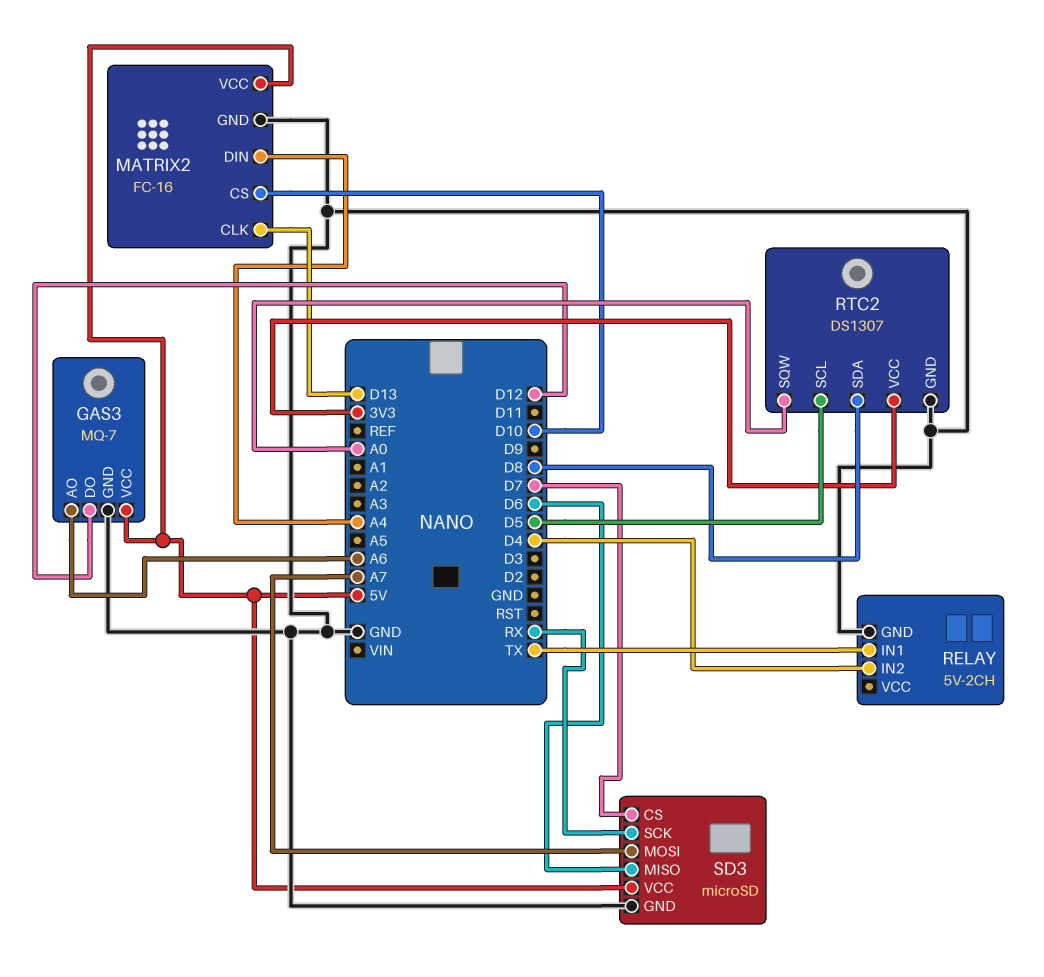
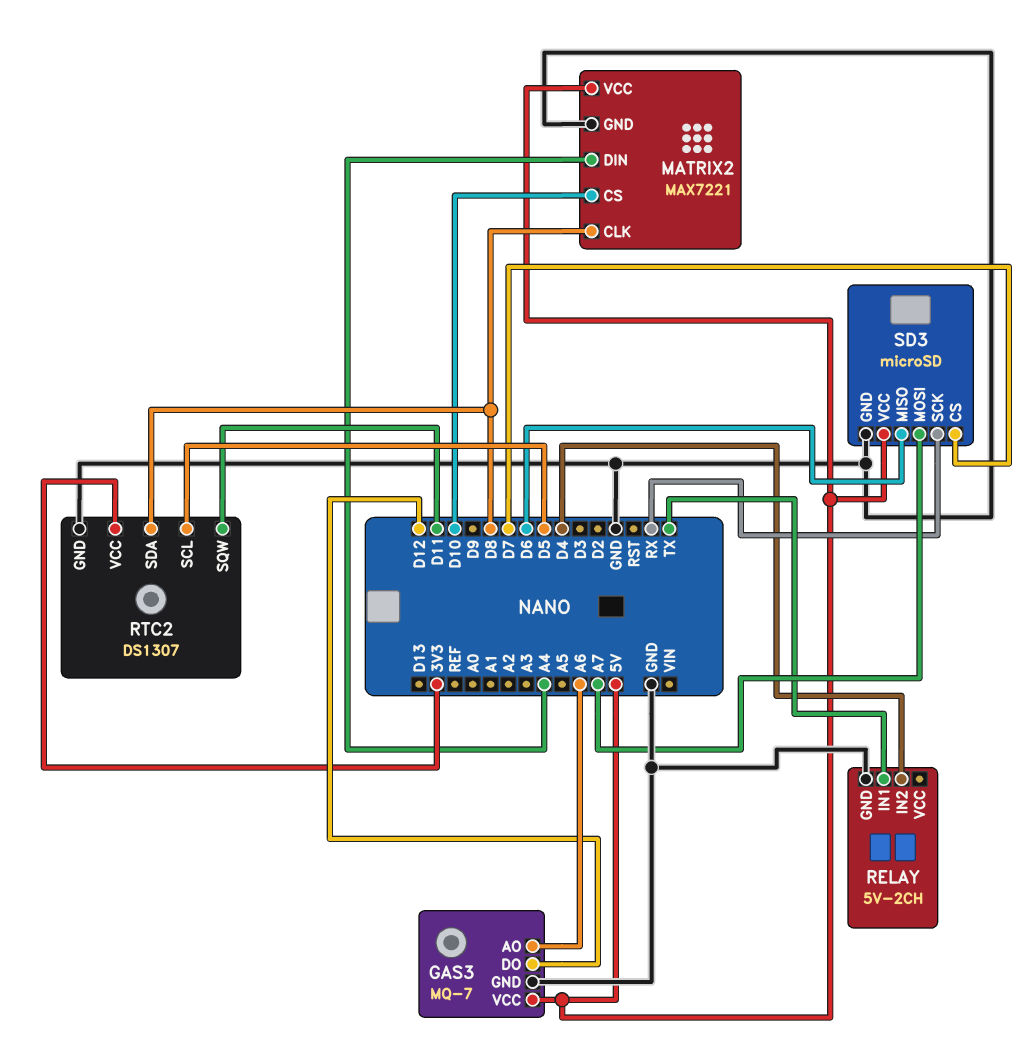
MATRIX2: FC-16 -> MAX7221
MATRIX2 pin CLK: D13 -> D8
RTC2 pin SQW: A0 -> D11

